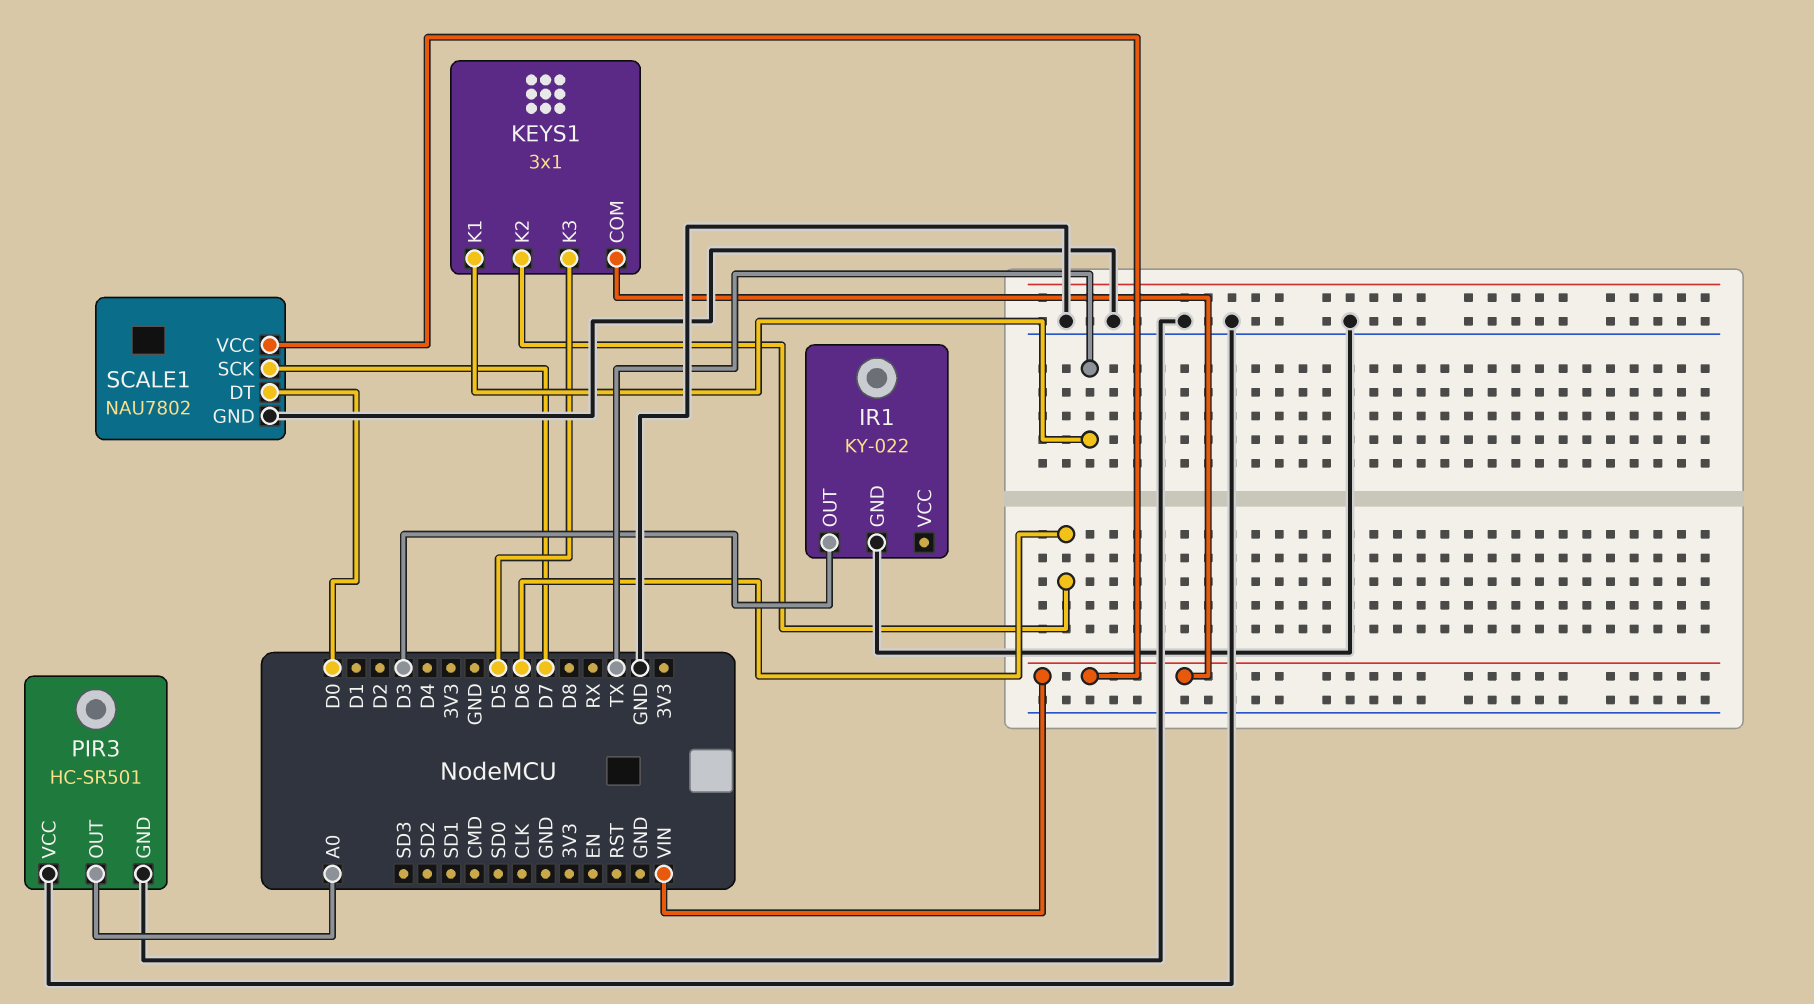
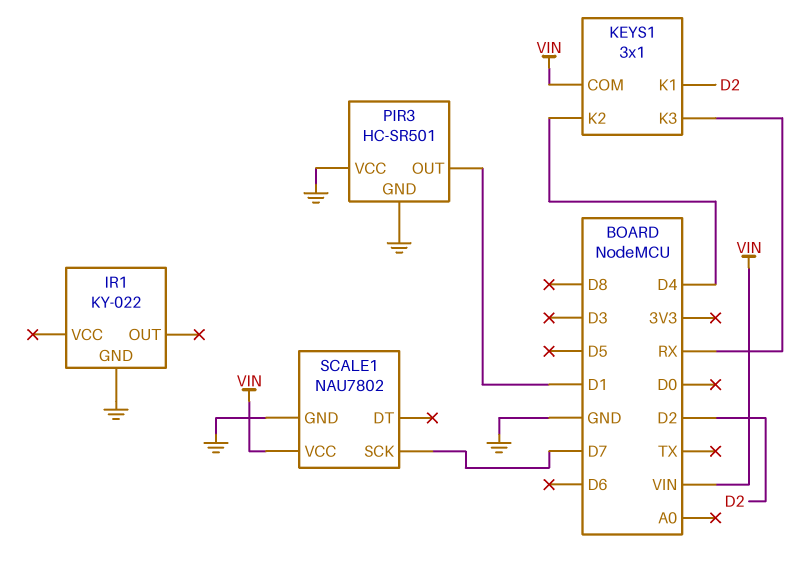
IR1 pin OUT: D3 -> none
KEYS1 pin K1: TX -> D2
KEYS1 pin K2: D6 -> D4
KEYS1 pin K3: D5 -> RX
PIR3 pin OUT: A0 -> D1
SCALE1 pin DT: D0 -> none

